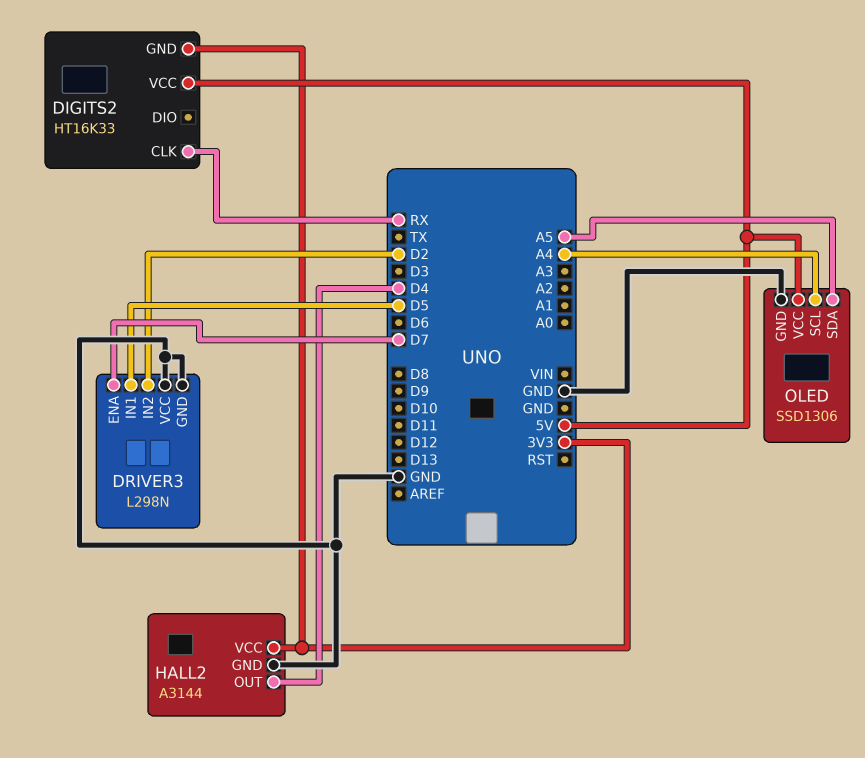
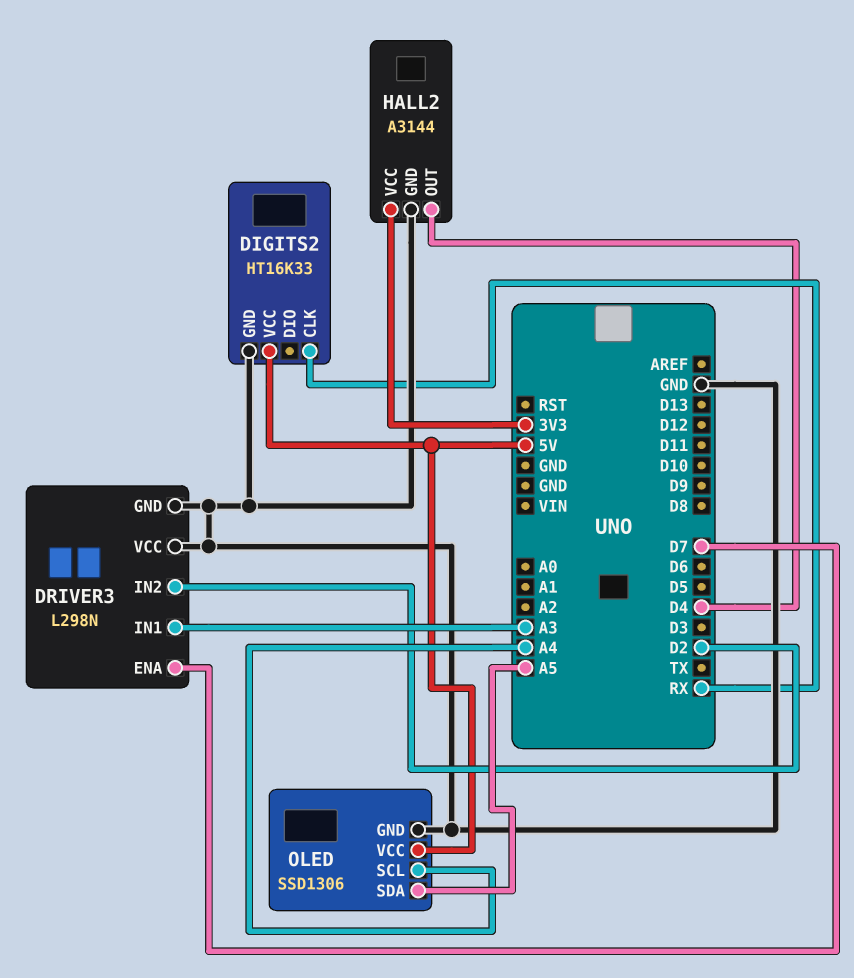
DIGITS2 pin GND: 3V3 -> GND
DRIVER3 pin IN1: D5 -> A3

